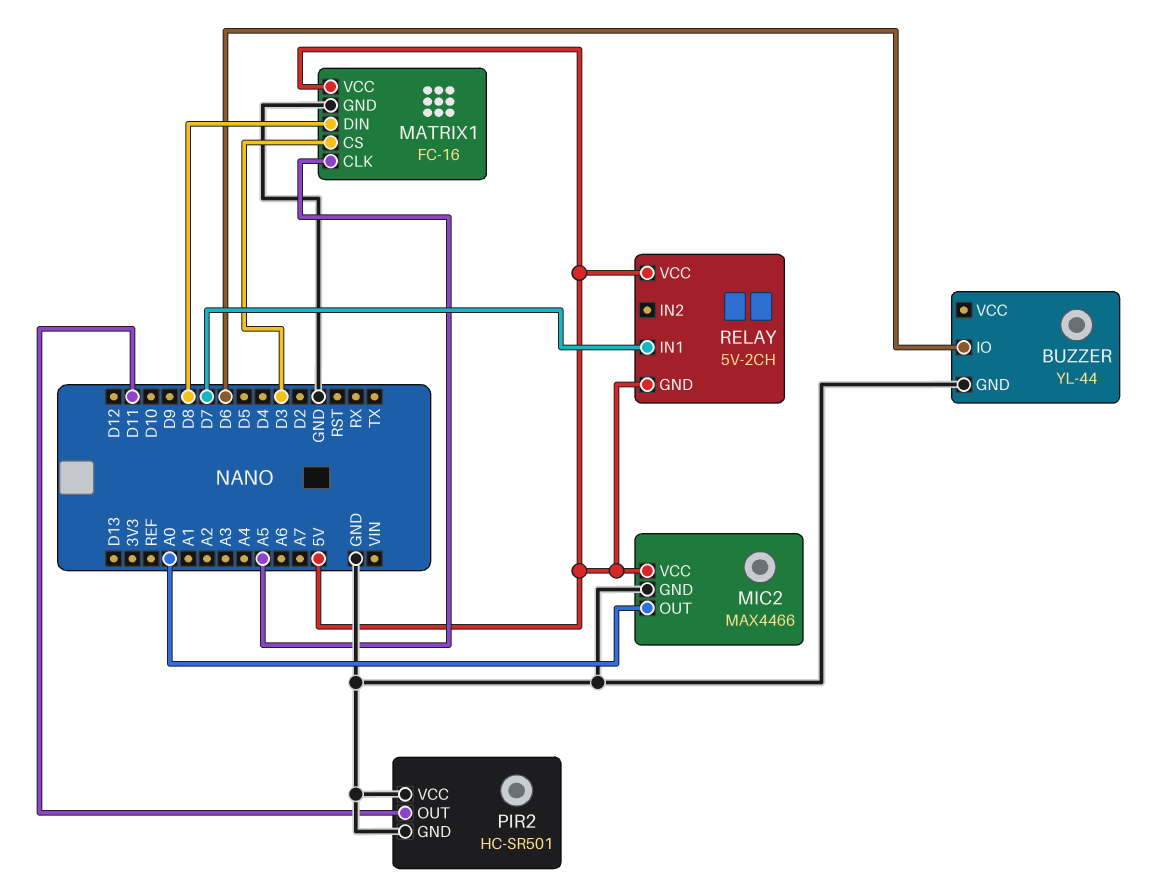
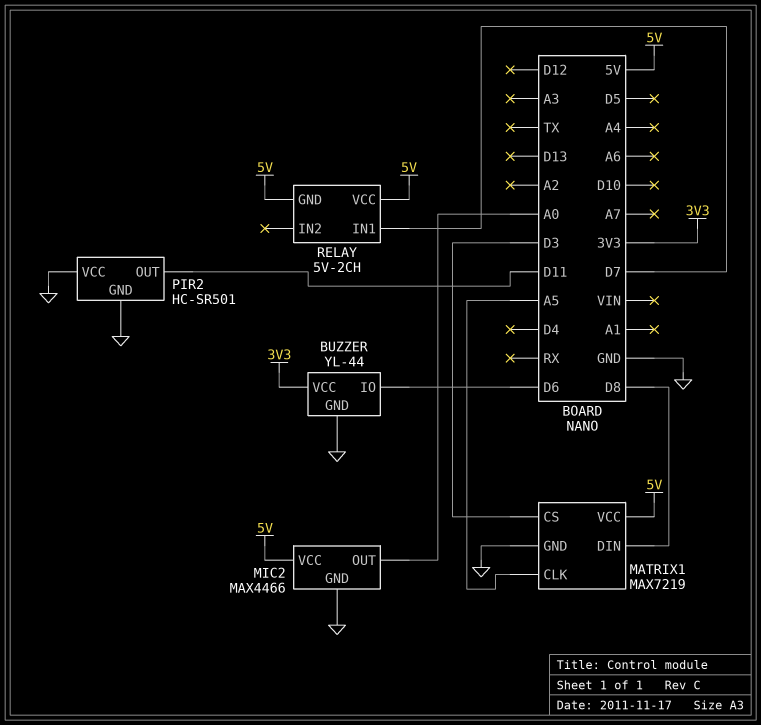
BUZZER pin VCC: none -> 3V3
MATRIX1: FC-16 -> MAX7219

